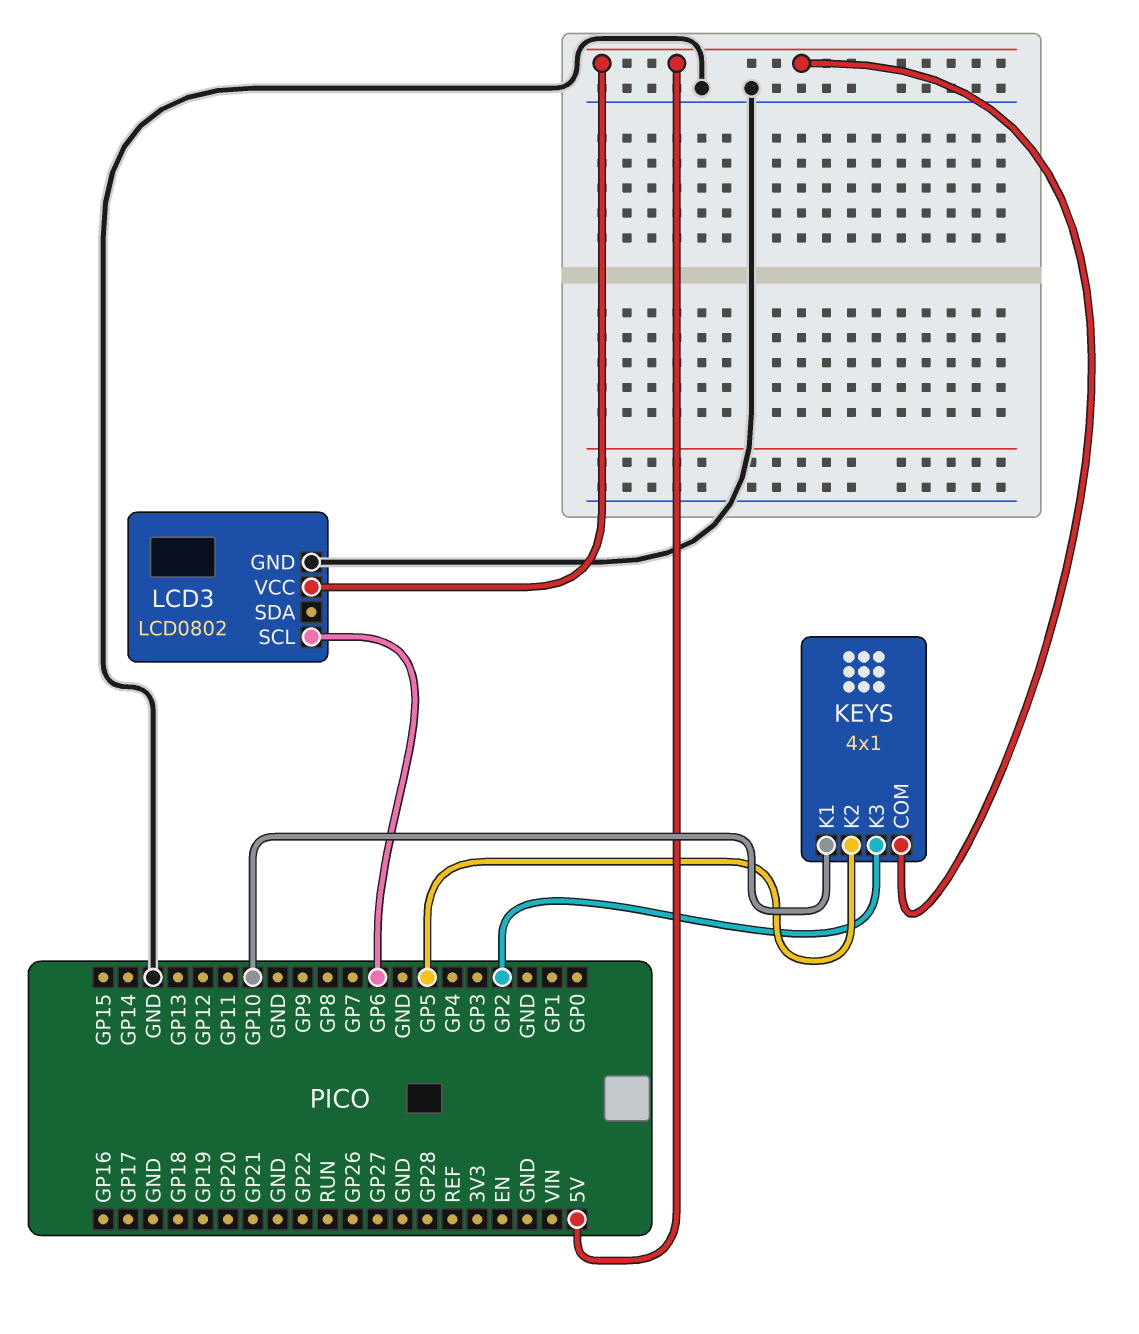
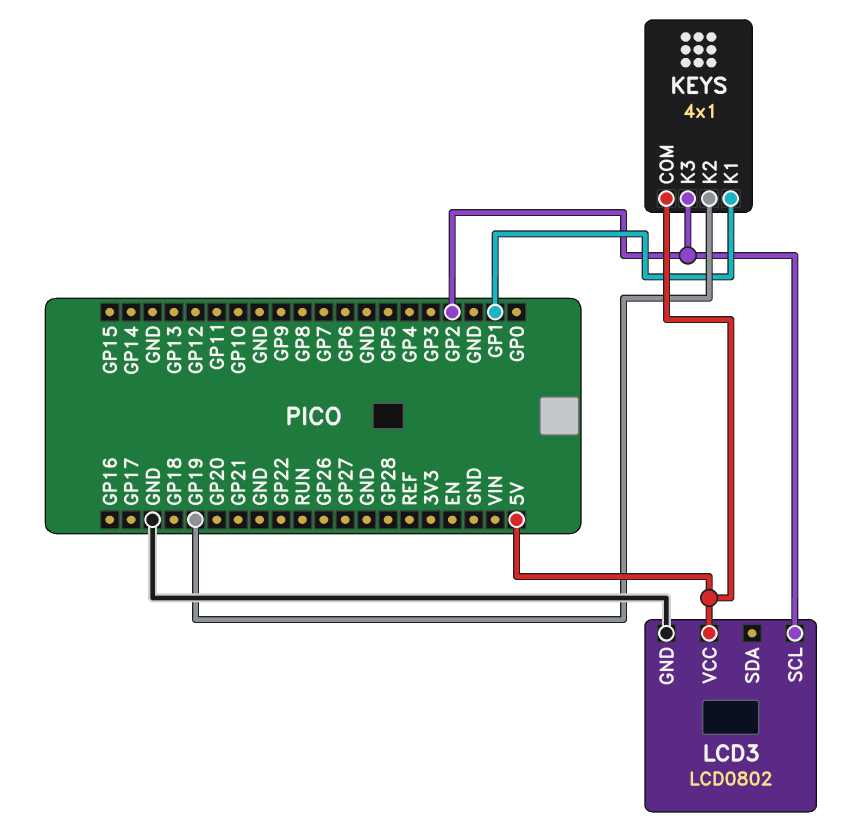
KEYS pin K1: GP10 -> GP1
KEYS pin K2: GP5 -> GP19
LCD3 pin SCL: GP6 -> GP2

